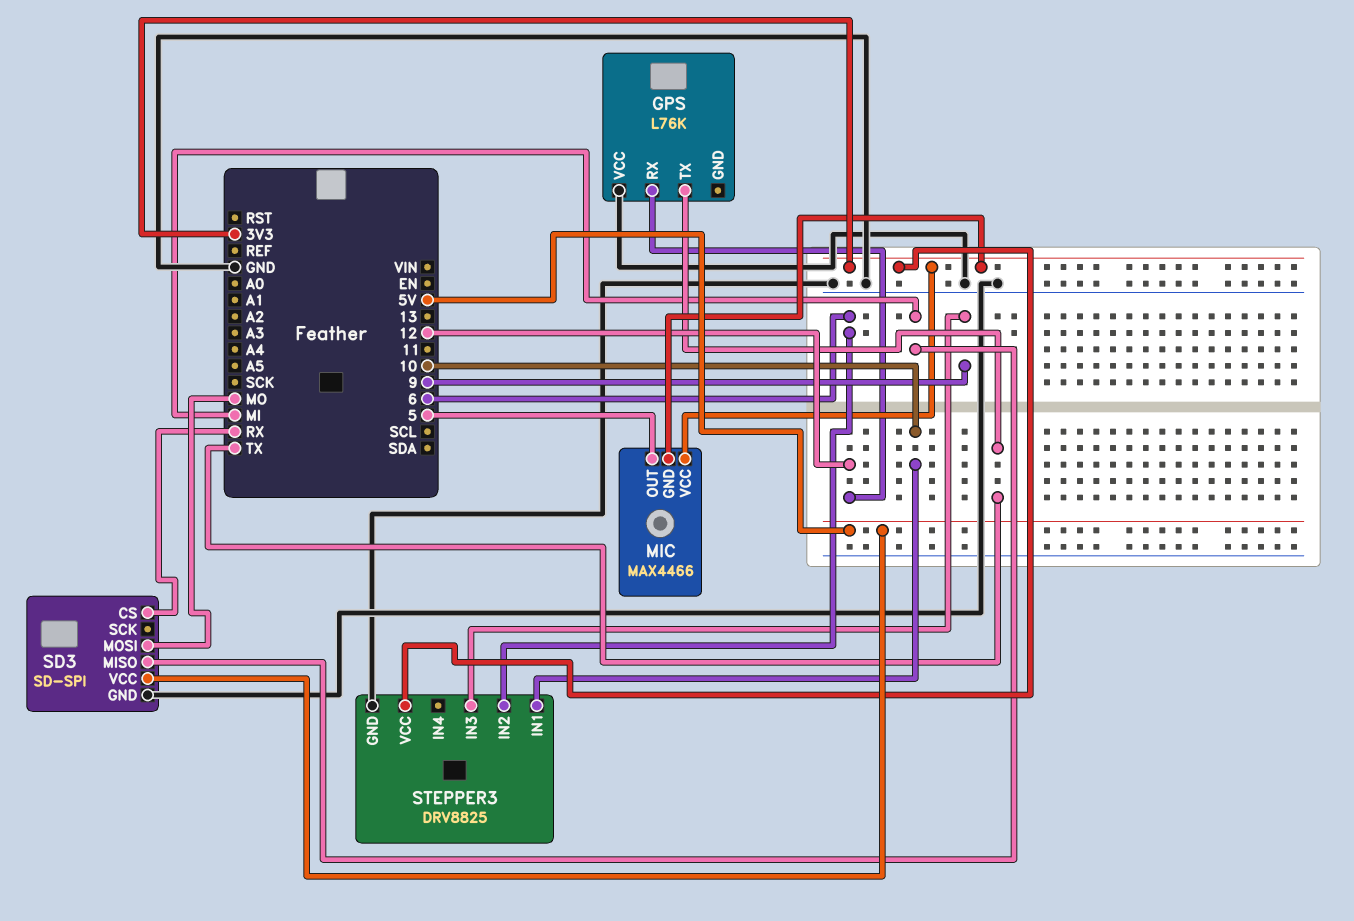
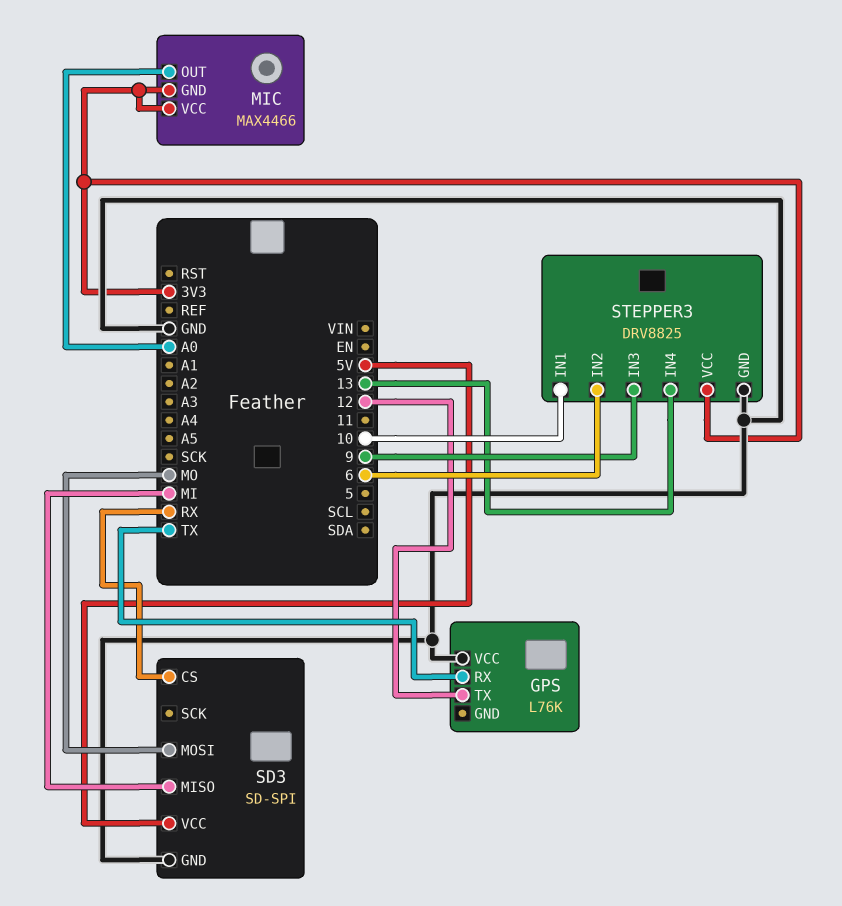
GPS pin RX: 12 -> TX
GPS pin TX: TX -> 12
MIC pin OUT: 5 -> A0
STEPPER3 pin IN4: none -> 13

